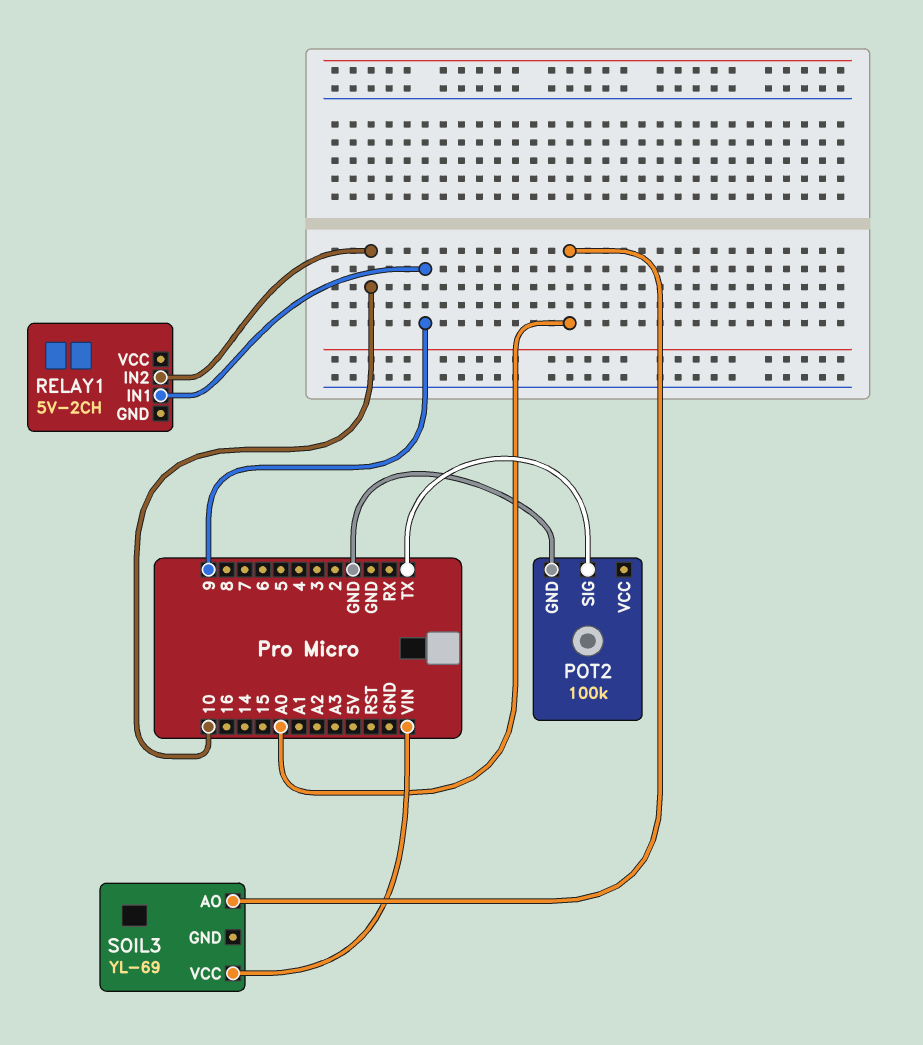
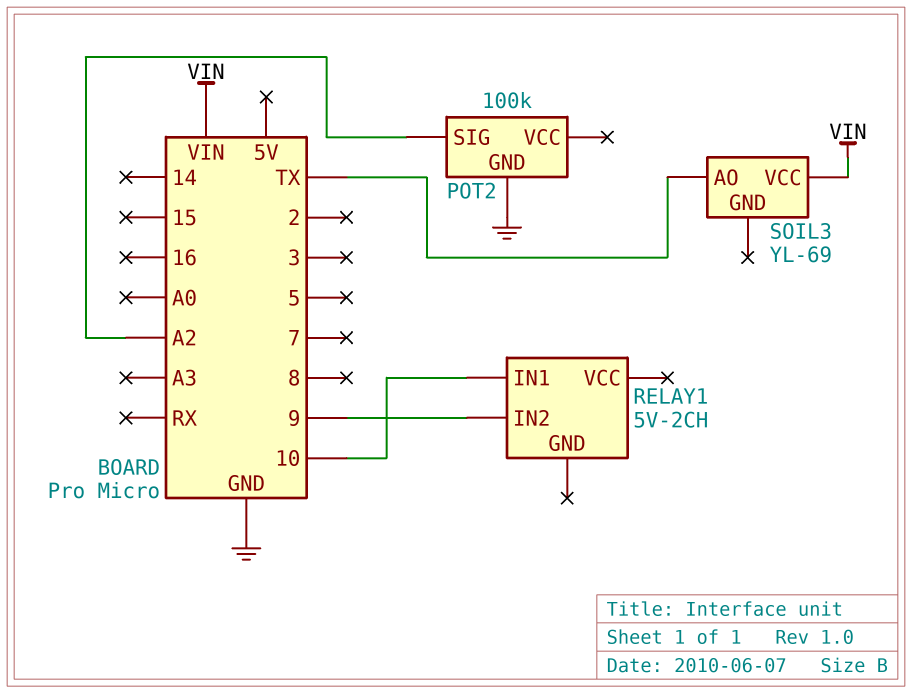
POT2 pin SIG: TX -> A2
RELAY1 pin IN1: 9 -> 10
RELAY1 pin IN2: 10 -> 9
SOIL3 pin AO: A0 -> TX

